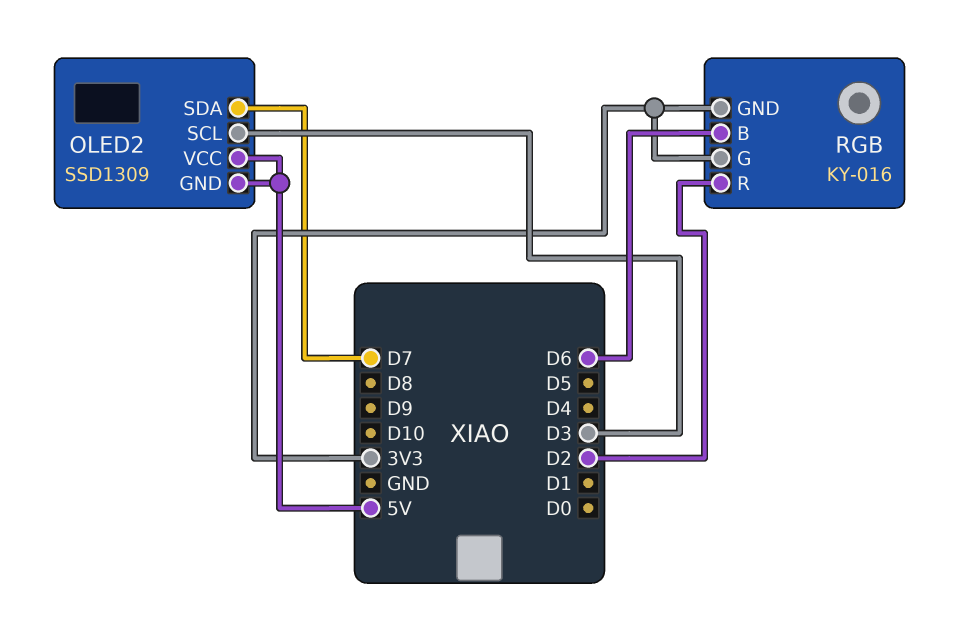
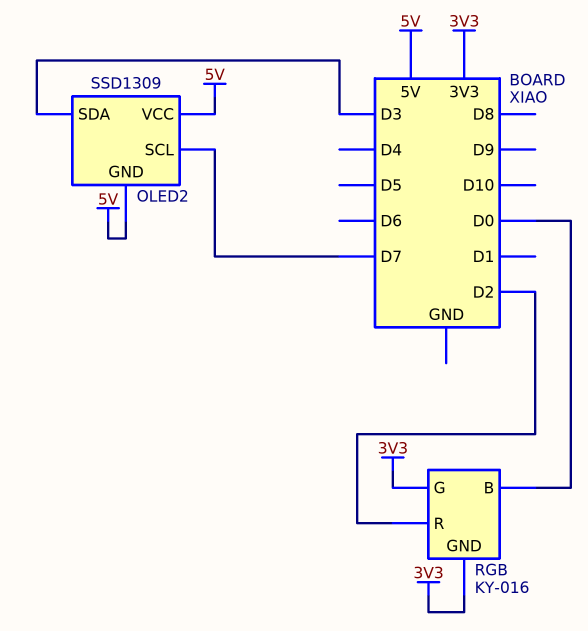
OLED2 pin SCL: D3 -> D7
OLED2 pin SDA: D7 -> D3
RGB pin B: D6 -> D0

